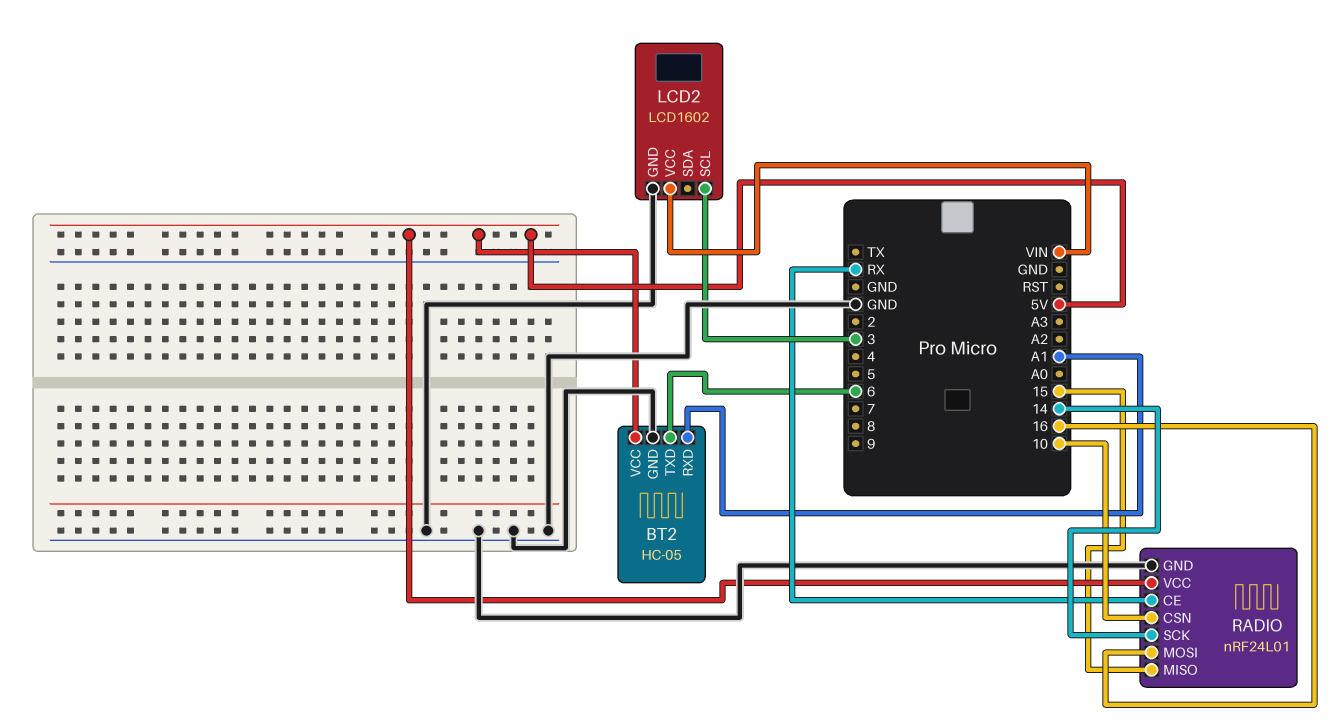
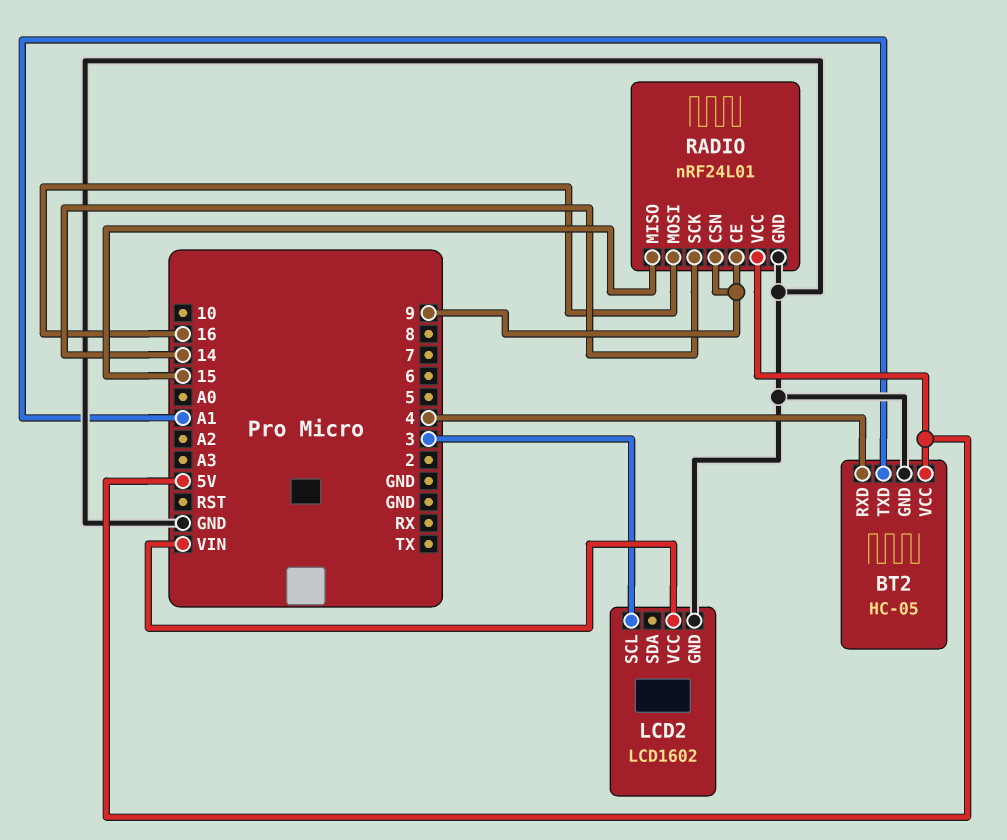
BT2 pin RXD: A1 -> 4
BT2 pin TXD: 6 -> A1
RADIO pin CE: RX -> 9
RADIO pin CSN: 10 -> 9

